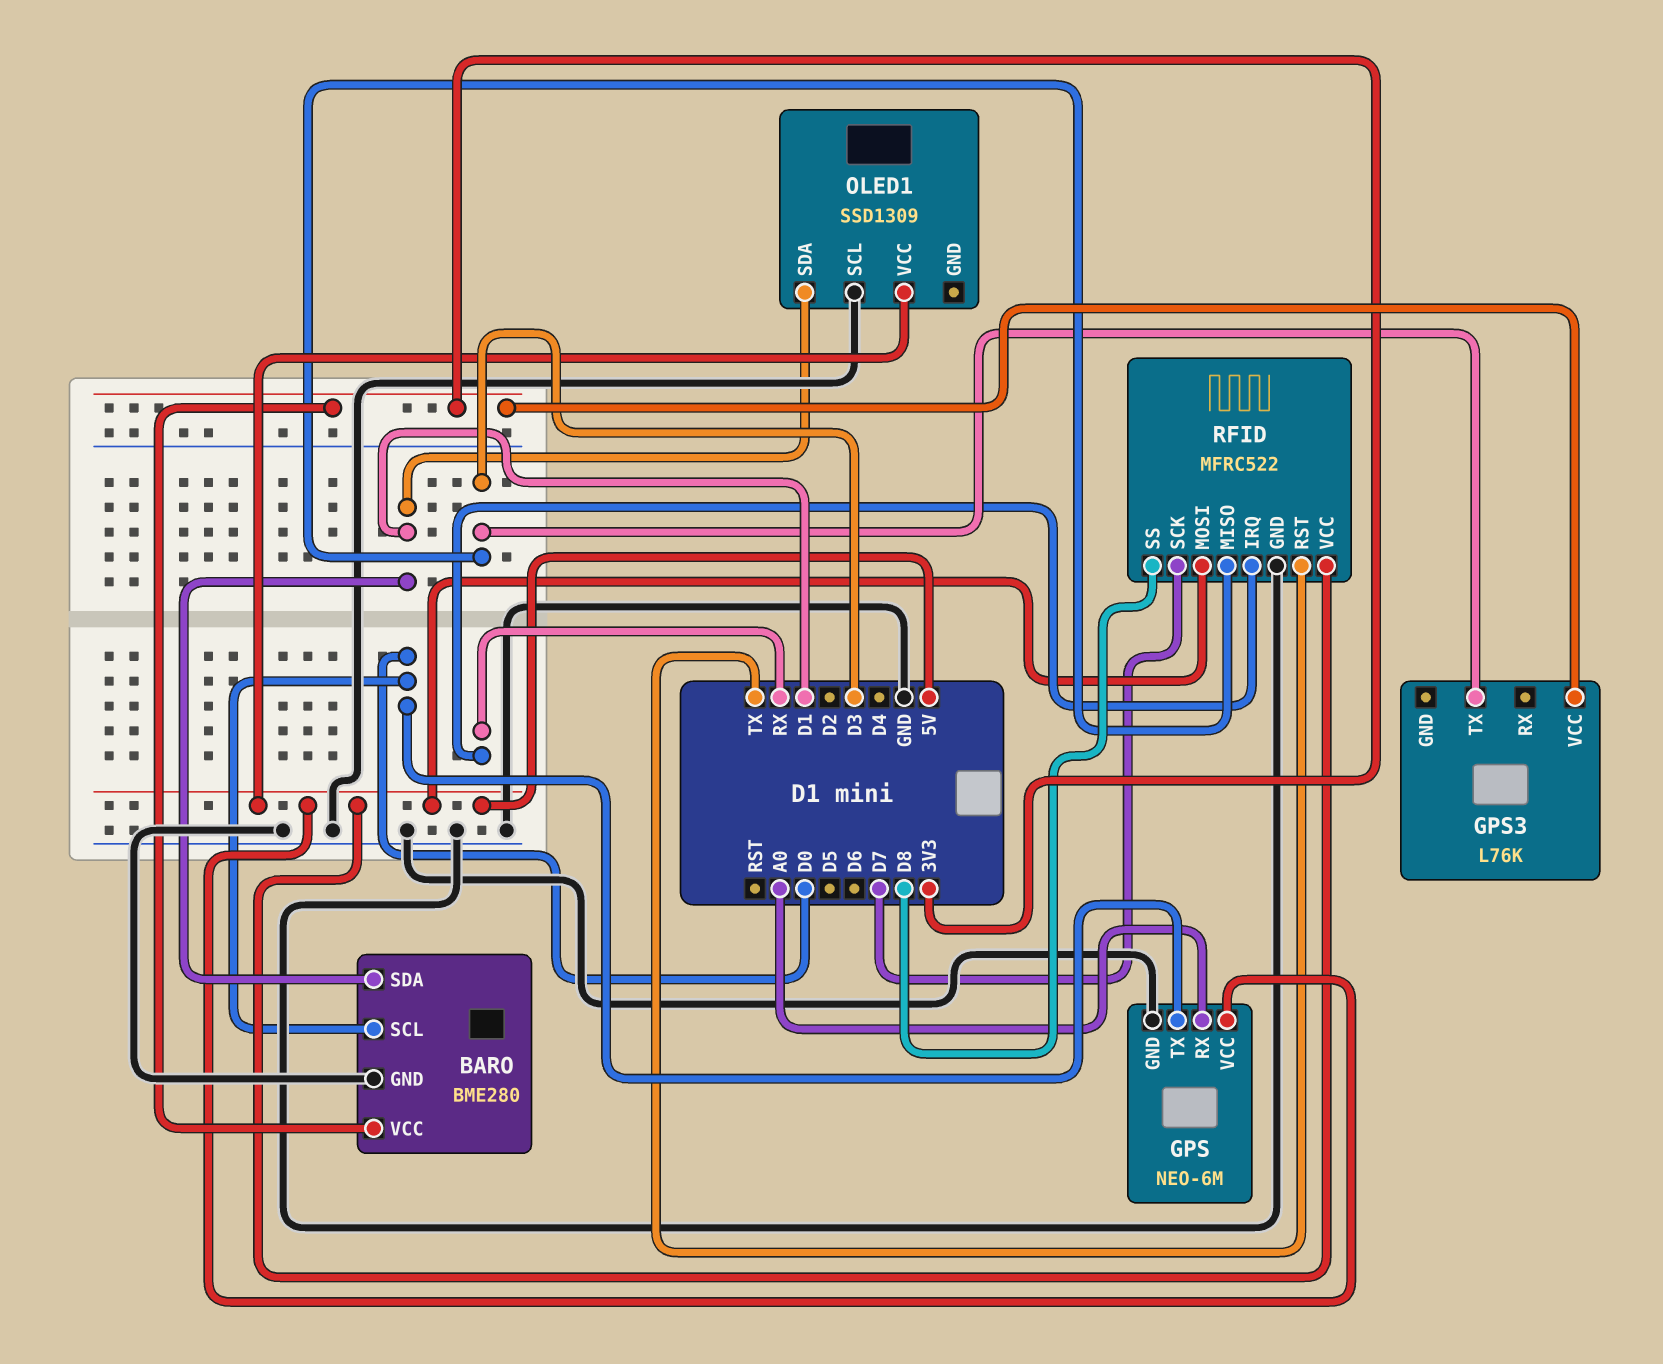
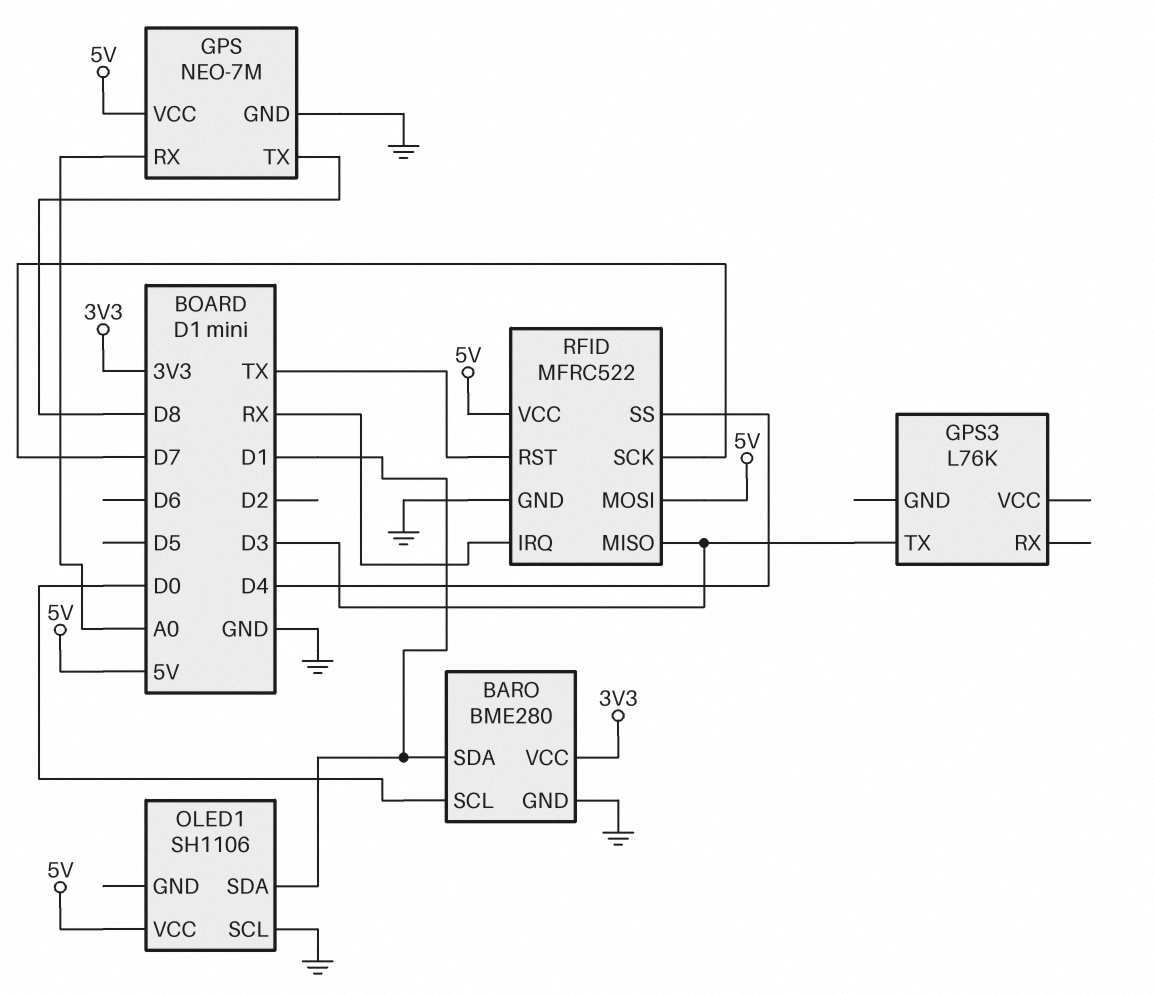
GPS: NEO-6M -> NEO-7M
GPS pin TX: D0 -> D8
GPS3 pin VCC: 3V3 -> none
OLED1: SSD1309 -> SH1106
RFID pin SS: D8 -> D4

